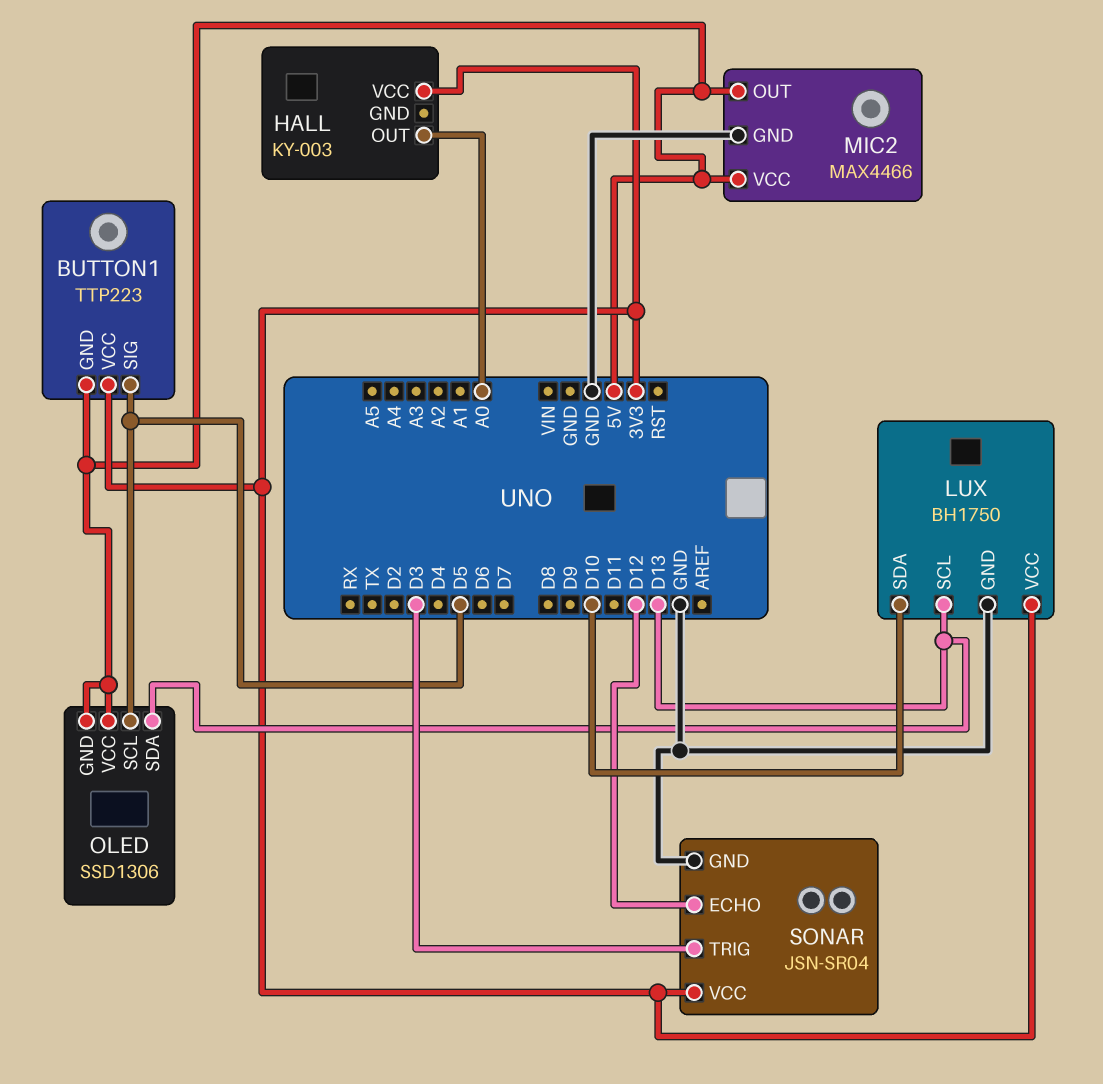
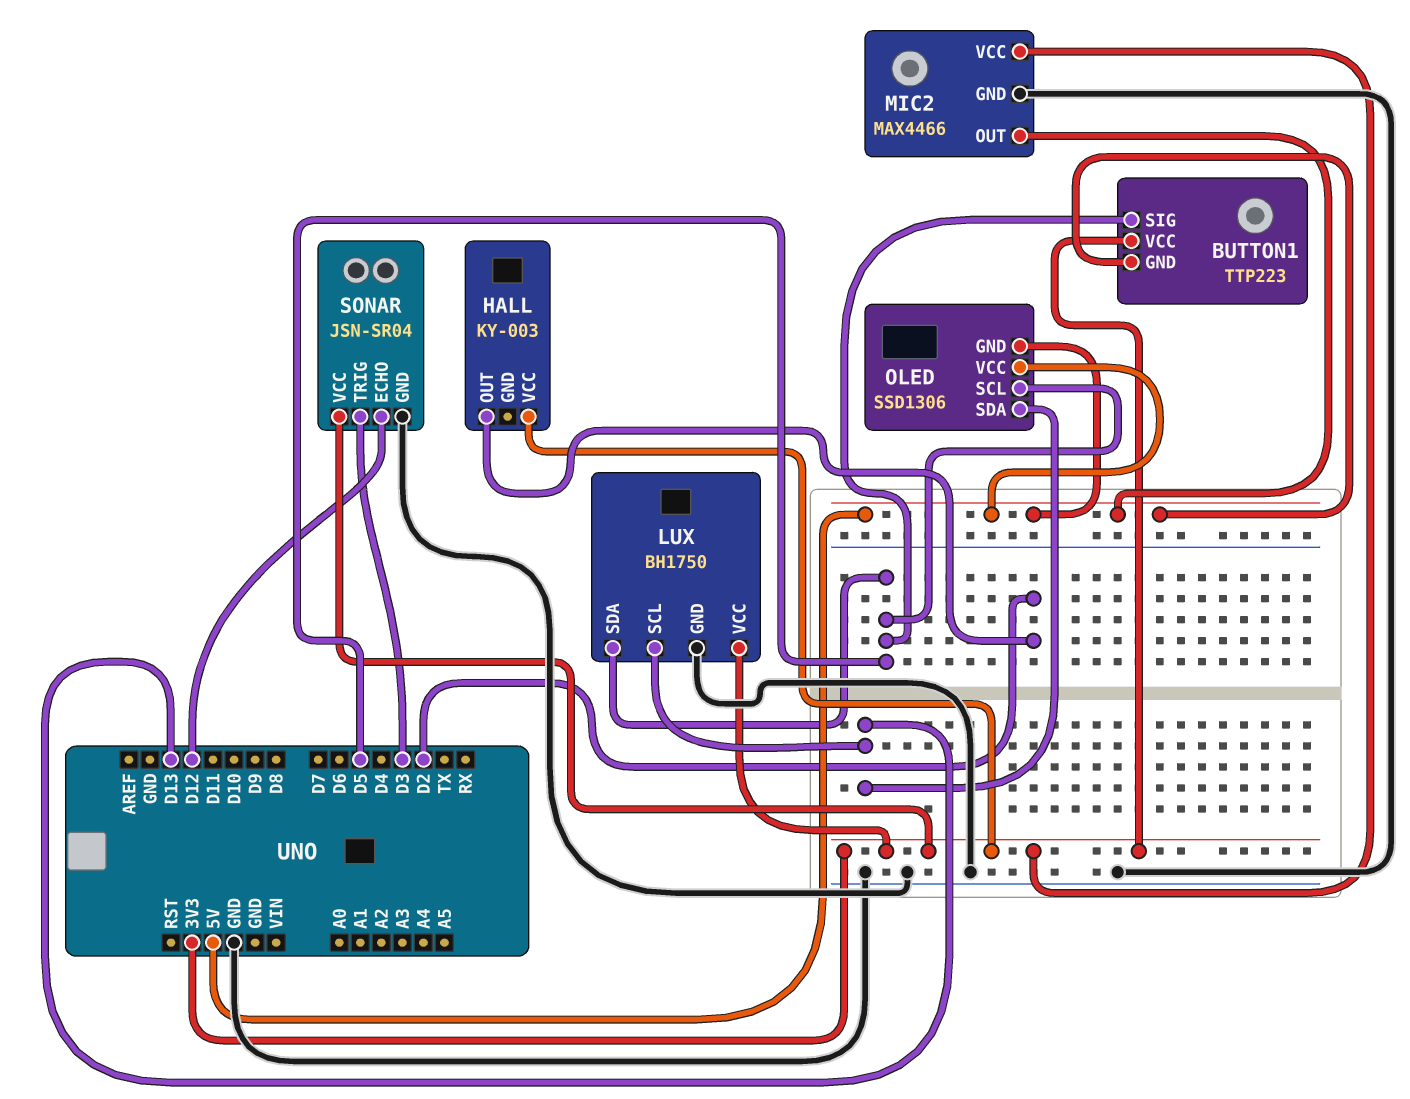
HALL pin OUT: A0 -> D2
LUX pin SDA: D10 -> D5
MIC2 pin VCC: 5V -> 3V3

